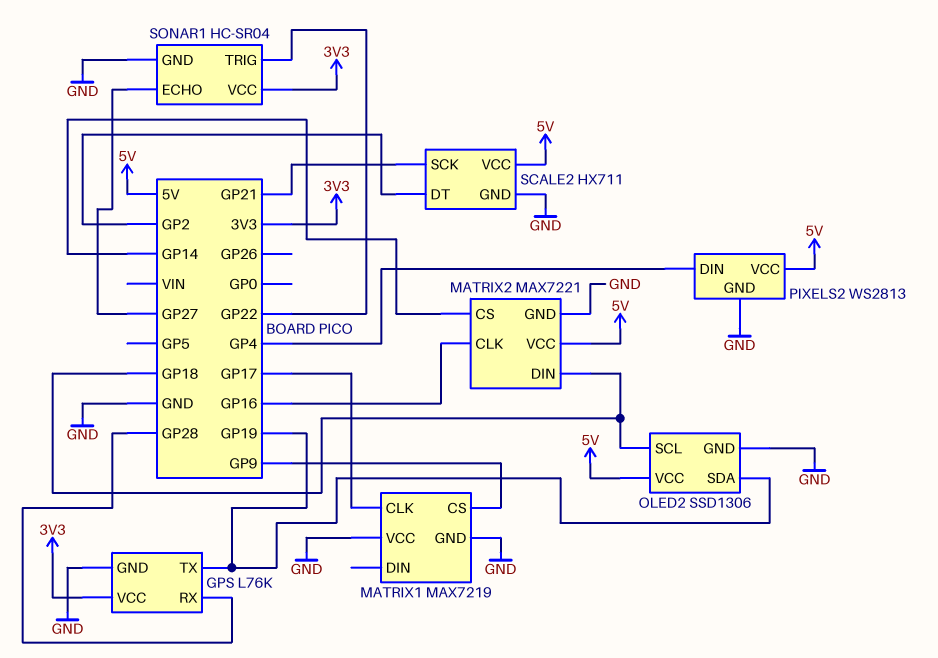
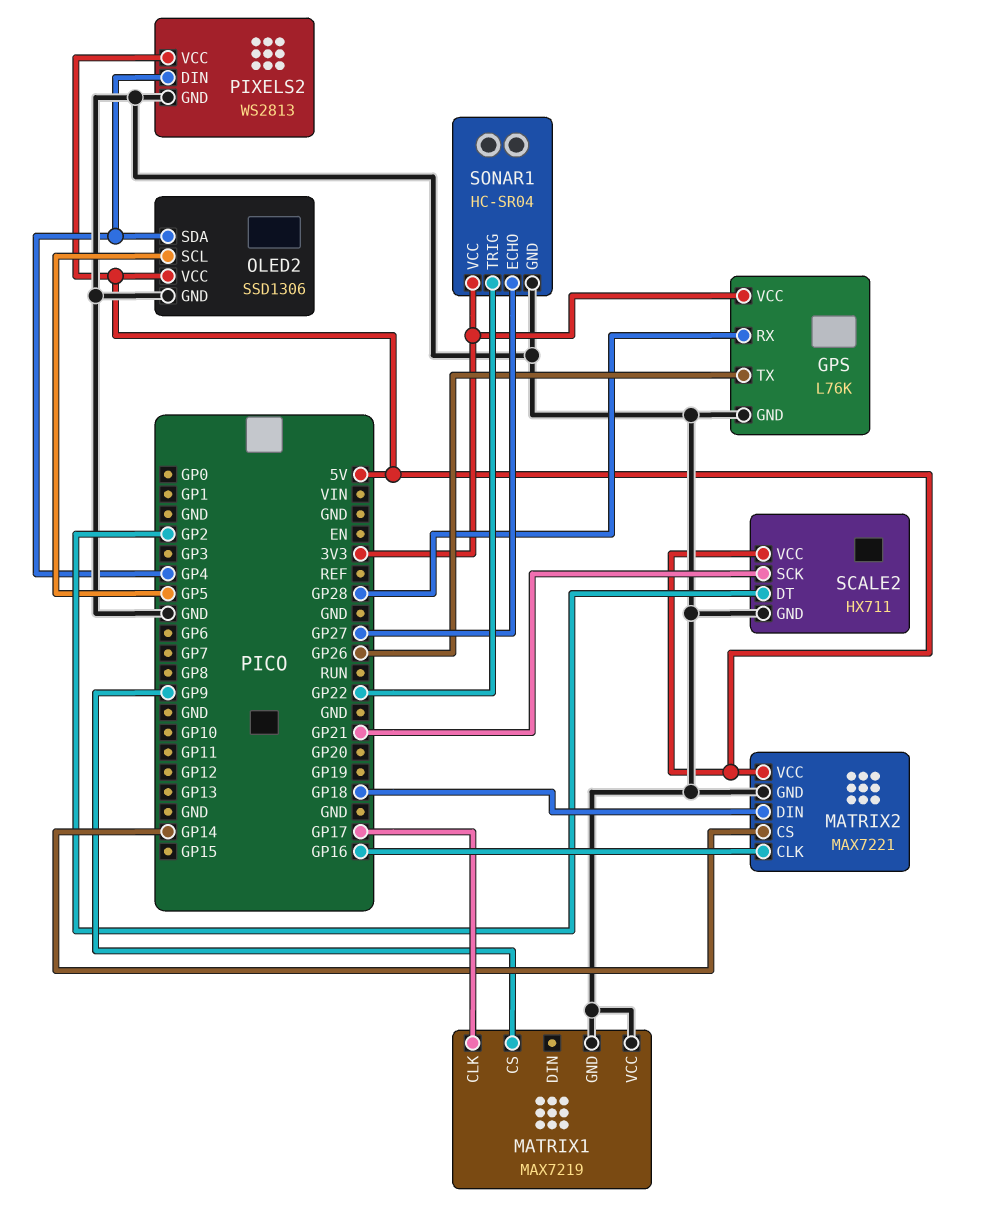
GPS pin TX: GP19 -> GP26
OLED2 pin SCL: GP18 -> GP5
OLED2 pin SDA: GP19 -> GP4

